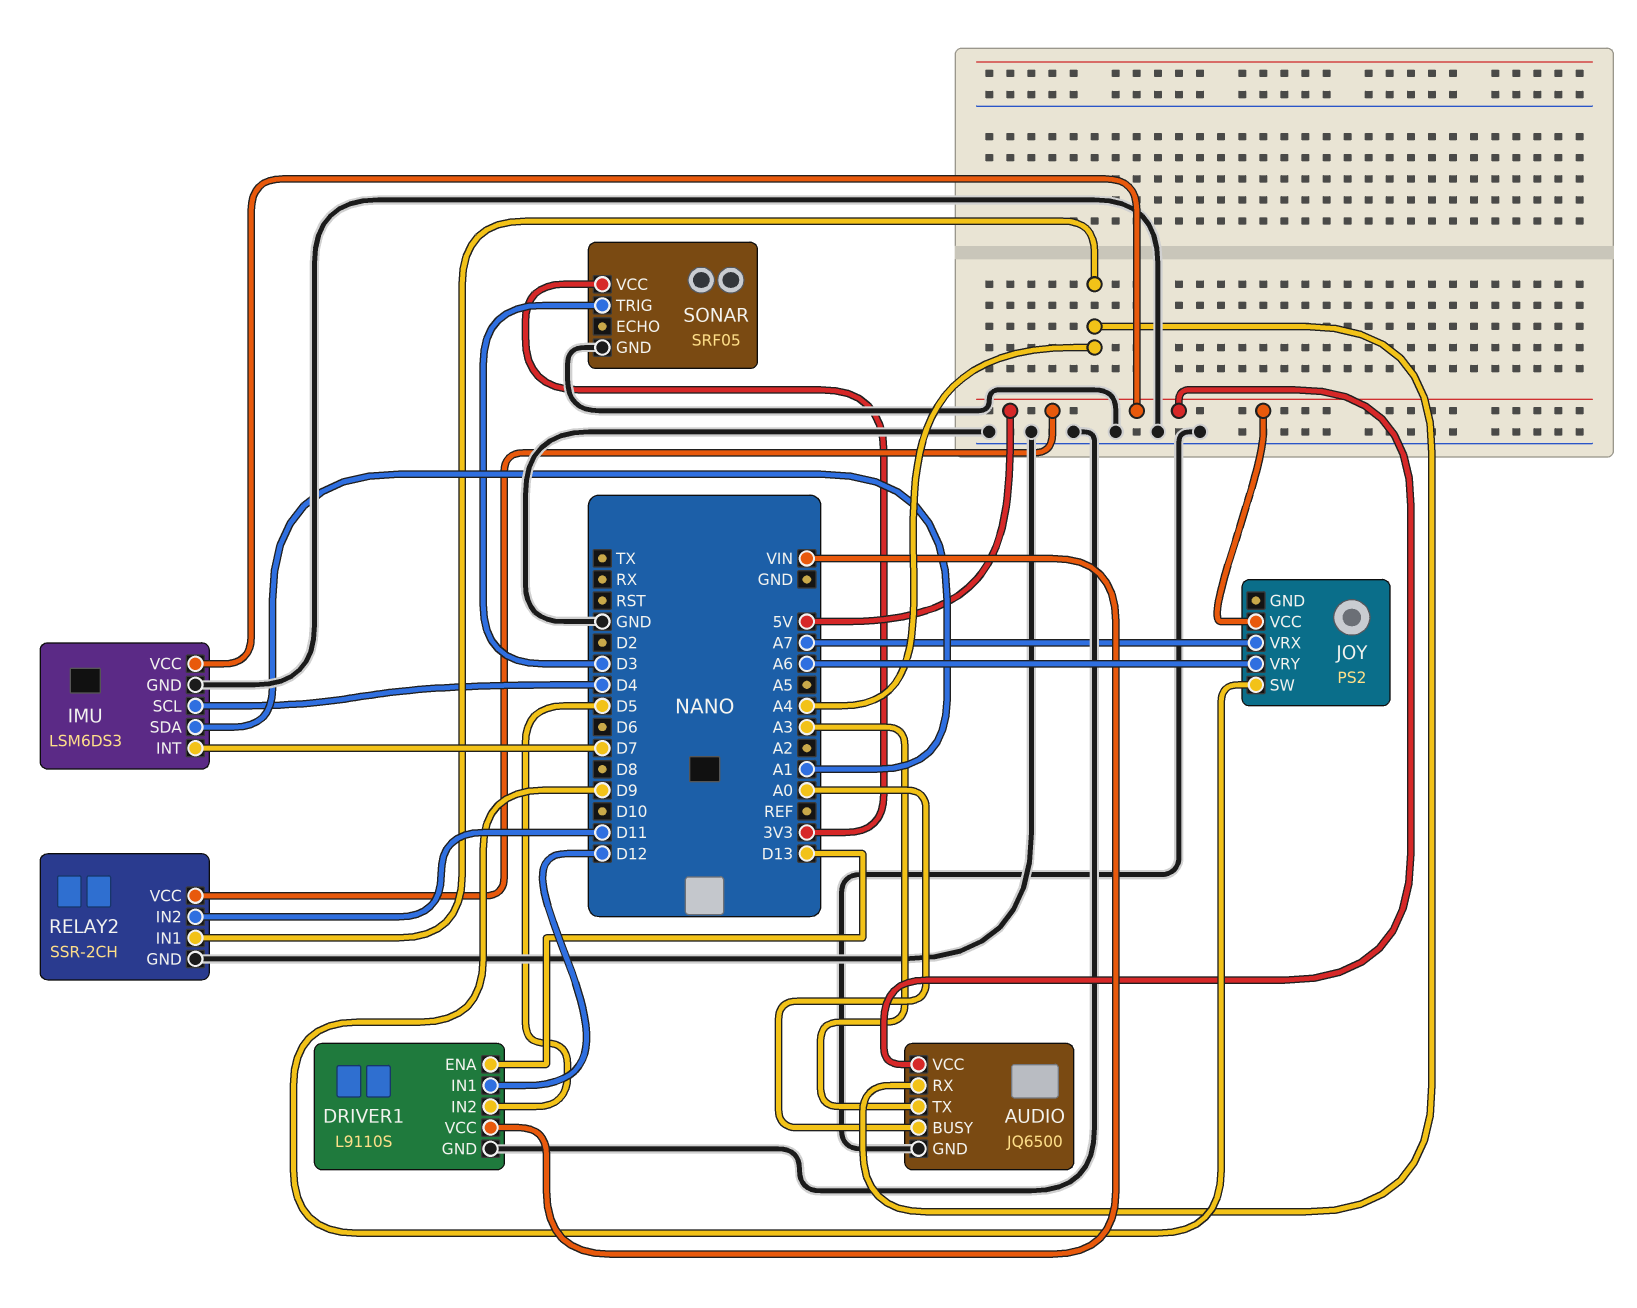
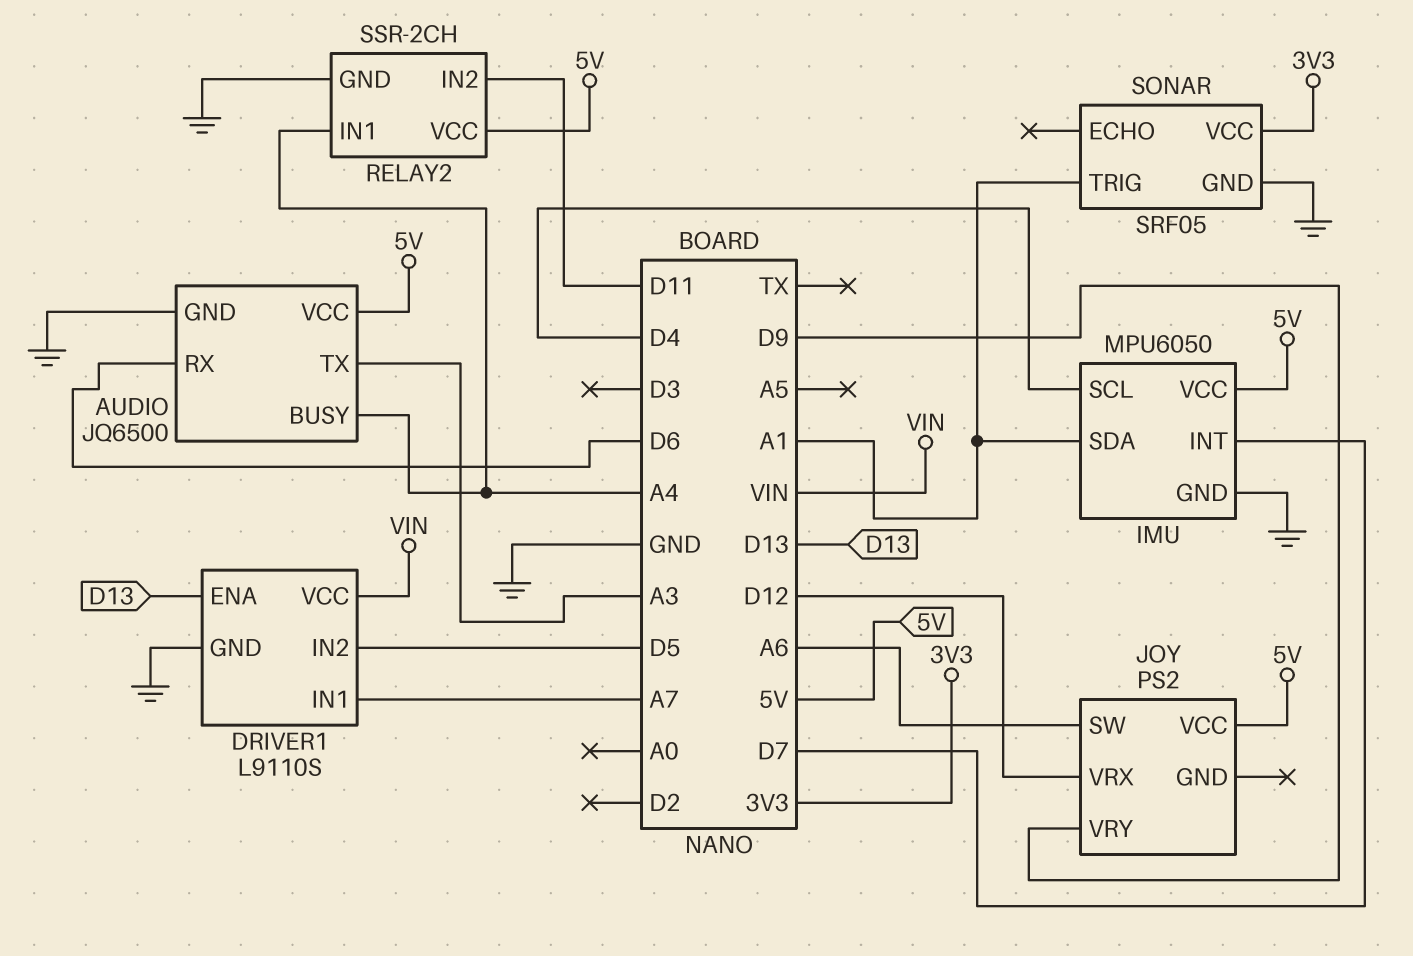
AUDIO pin BUSY: A0 -> A4
AUDIO pin RX: A4 -> D6
DRIVER1 pin IN1: D12 -> A7
IMU: LSM6DS3 -> MPU6050
JOY pin SW: D9 -> A6
JOY pin VRX: A7 -> D12
JOY pin VRY: A6 -> D9
SONAR pin TRIG: D3 -> A1

